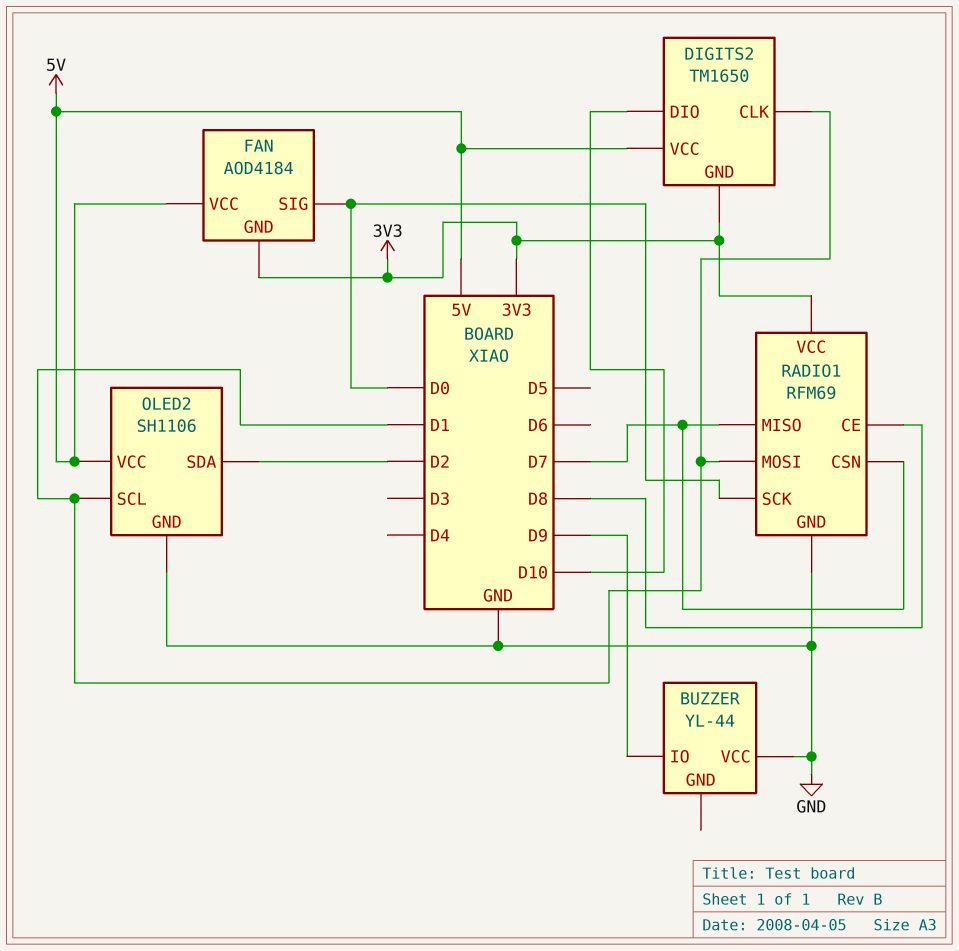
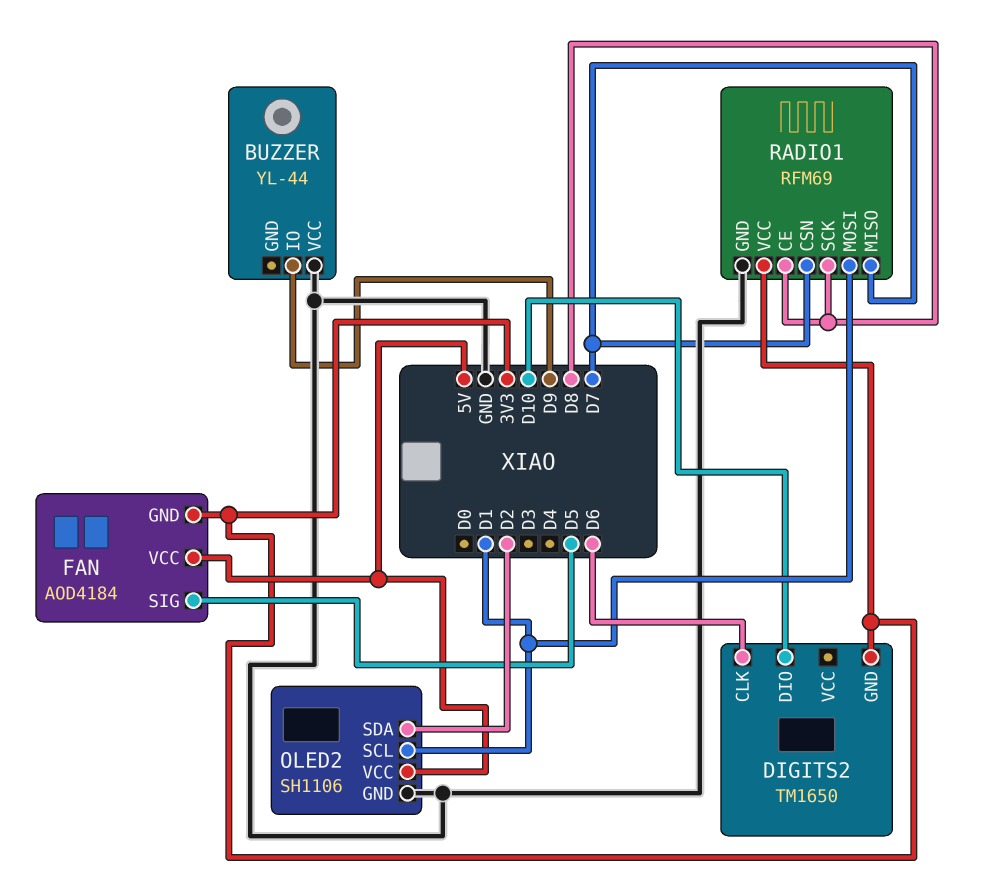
DIGITS2 pin CLK: D1 -> D6
DIGITS2 pin VCC: 5V -> none
FAN pin SIG: D0 -> D5
RADIO1 pin SCK: D0 -> D8

